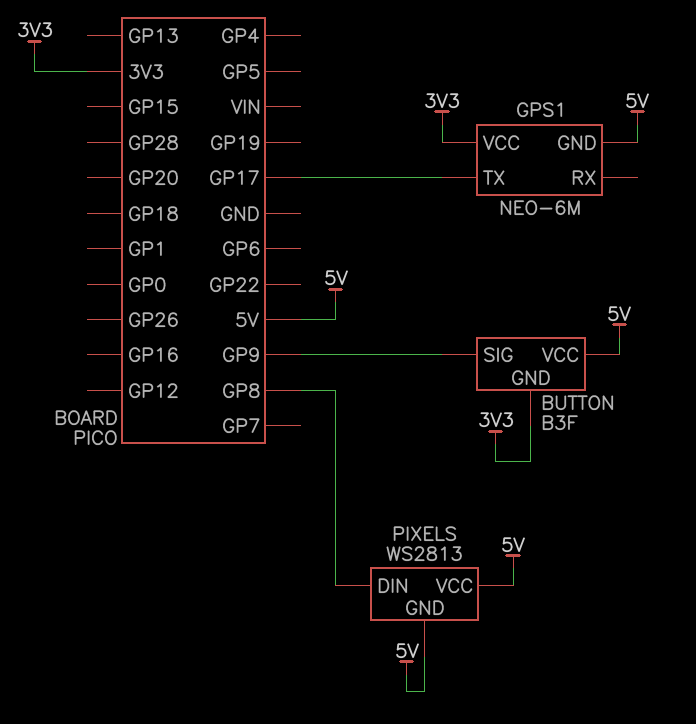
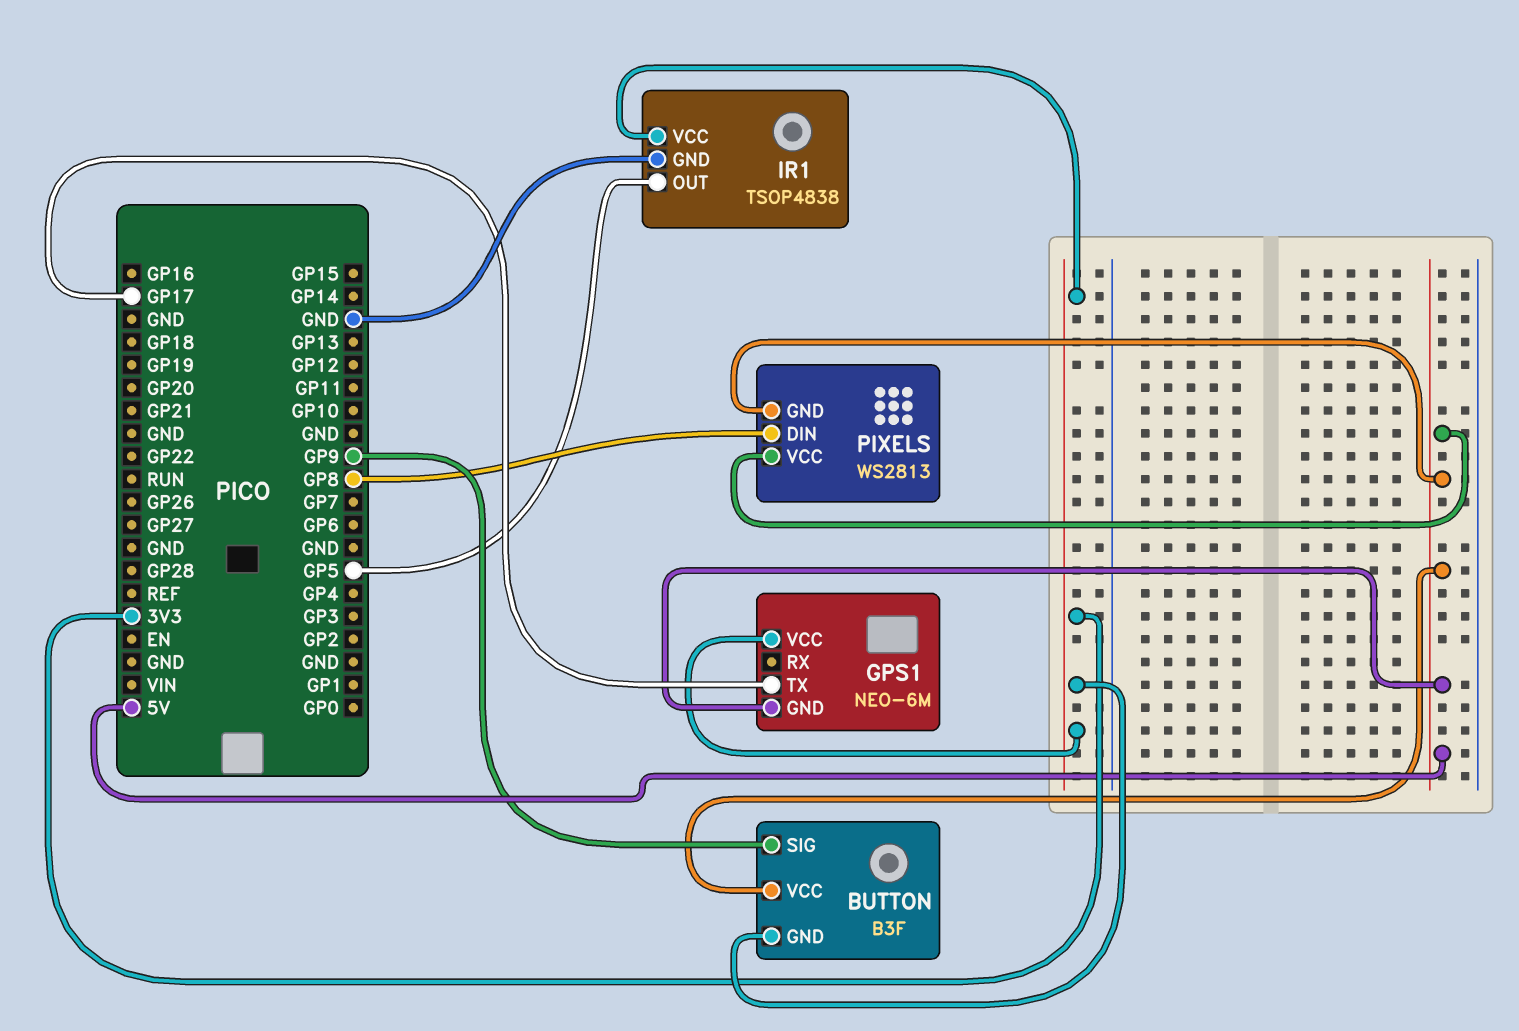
IR1: none -> TSOP4838
IR1 pin GND: none -> GND
IR1 pin OUT: none -> GP5
IR1 pin VCC: none -> 3V3

